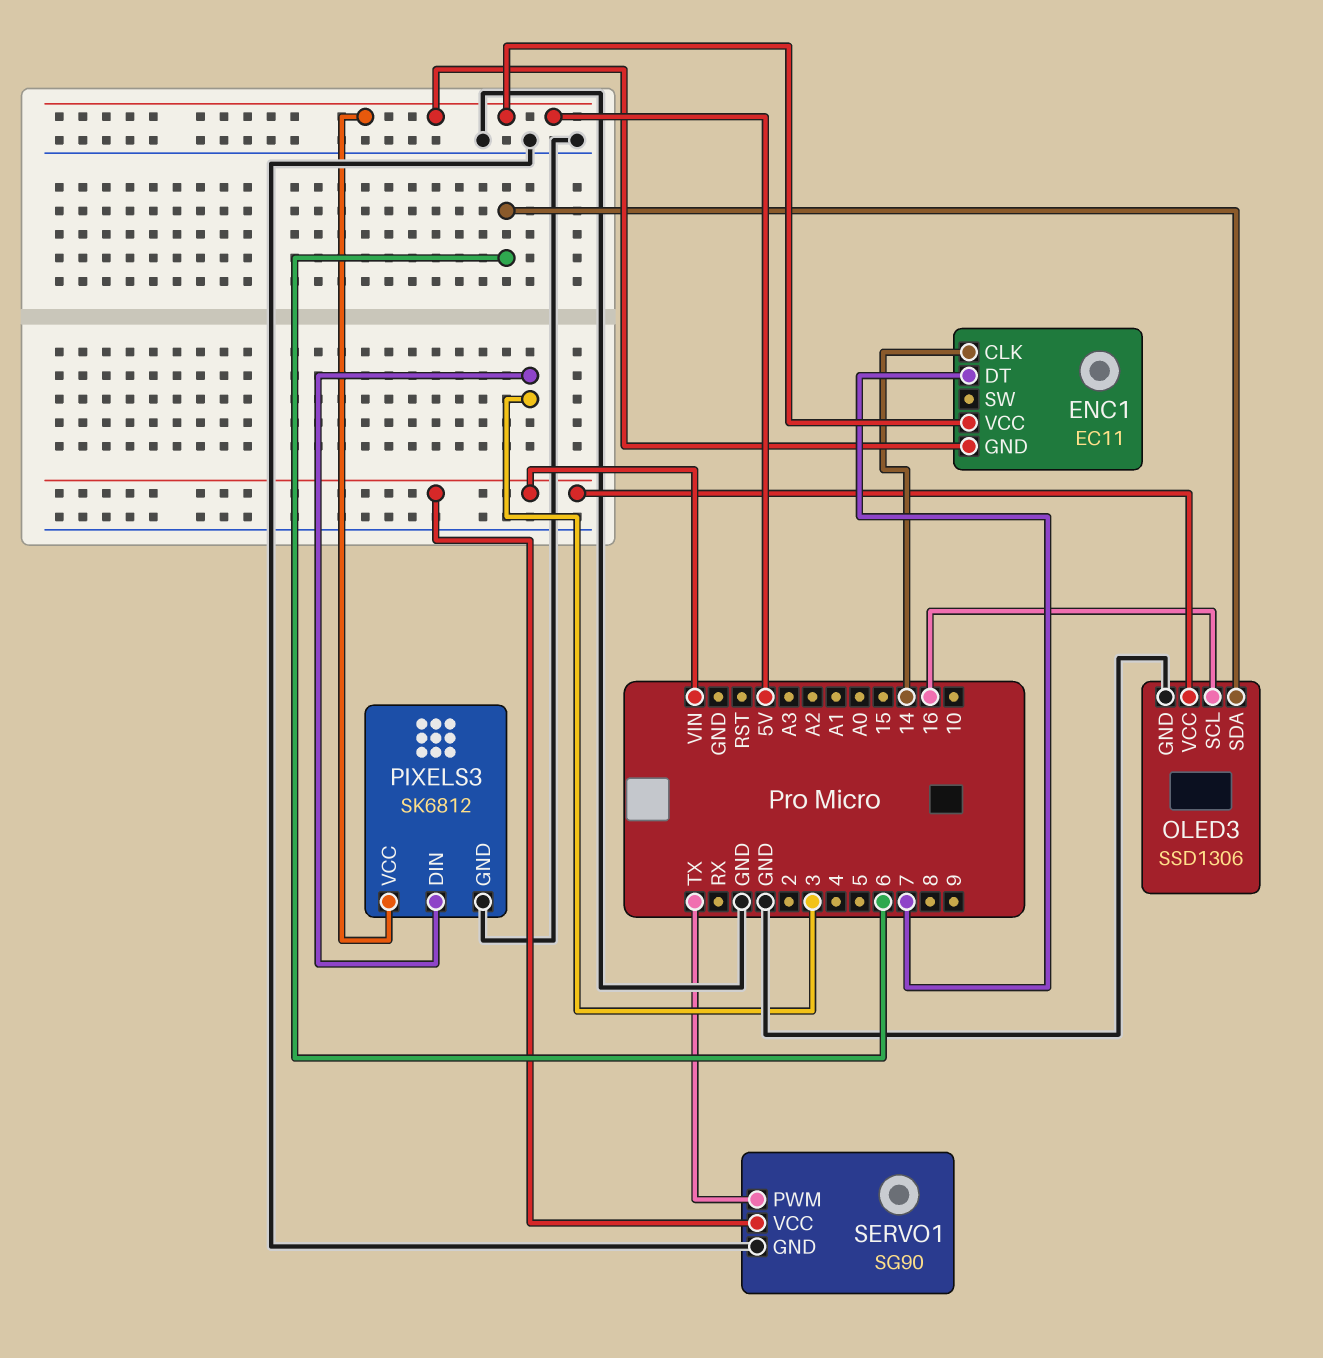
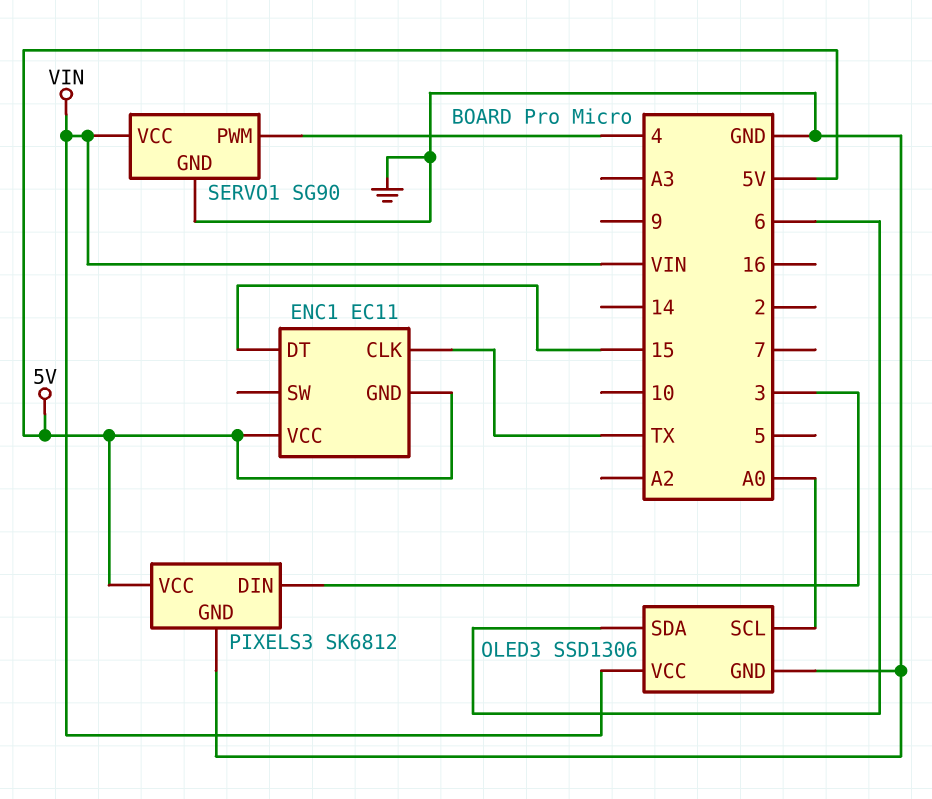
ENC1 pin CLK: 14 -> TX
ENC1 pin DT: 7 -> 15
OLED3 pin SCL: 16 -> A0
SERVO1 pin PWM: TX -> 4

